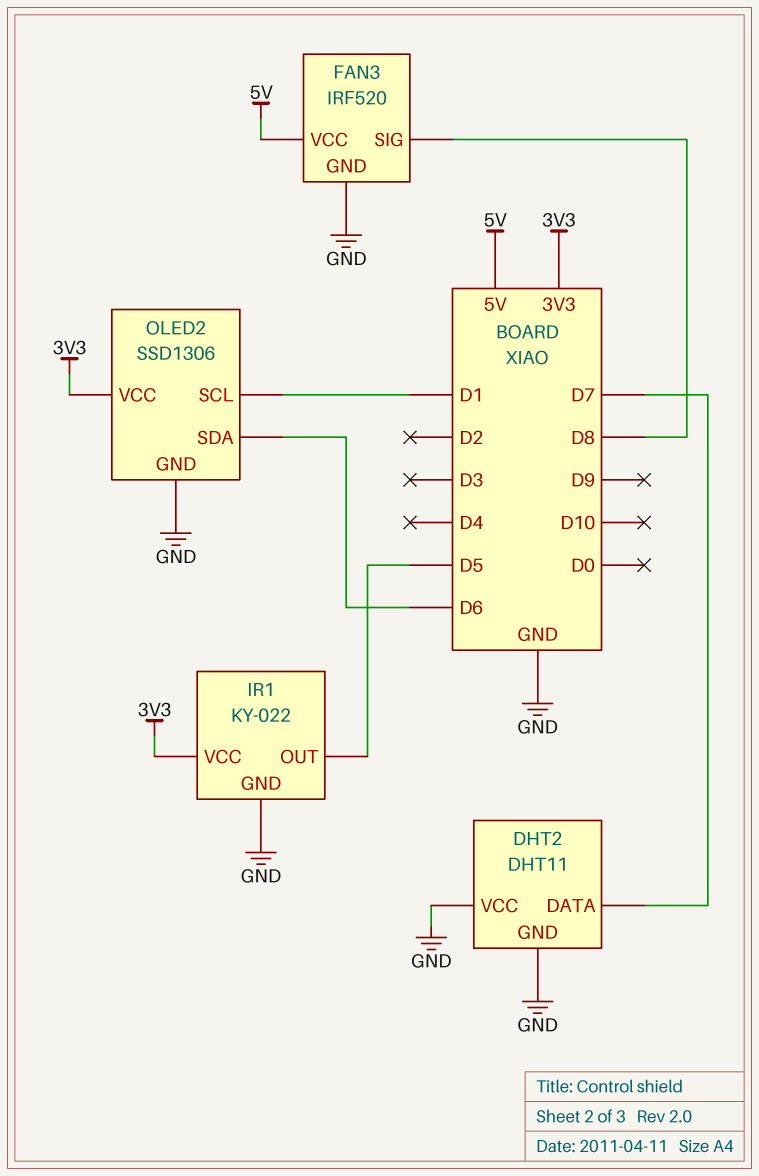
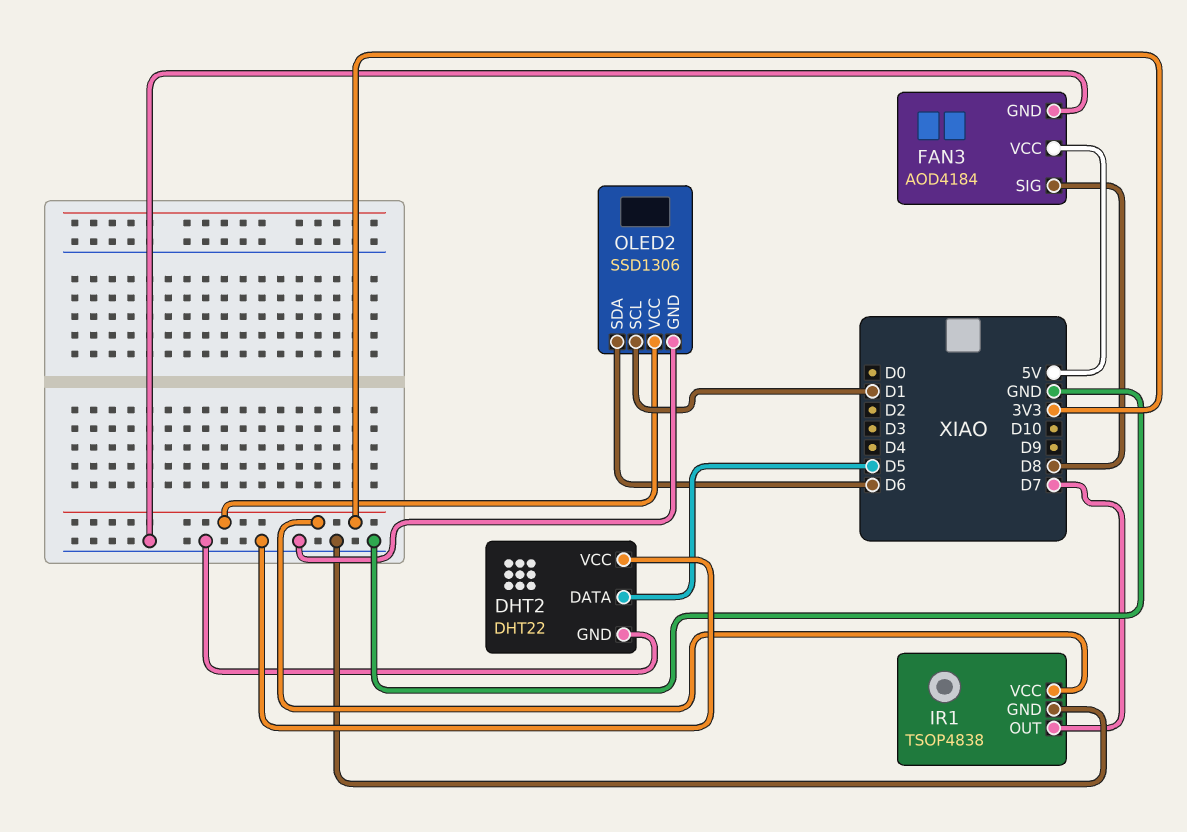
DHT2: DHT11 -> DHT22
DHT2 pin DATA: D7 -> D5
FAN3: IRF520 -> AOD4184
IR1: KY-022 -> TSOP4838
IR1 pin OUT: D5 -> D7

